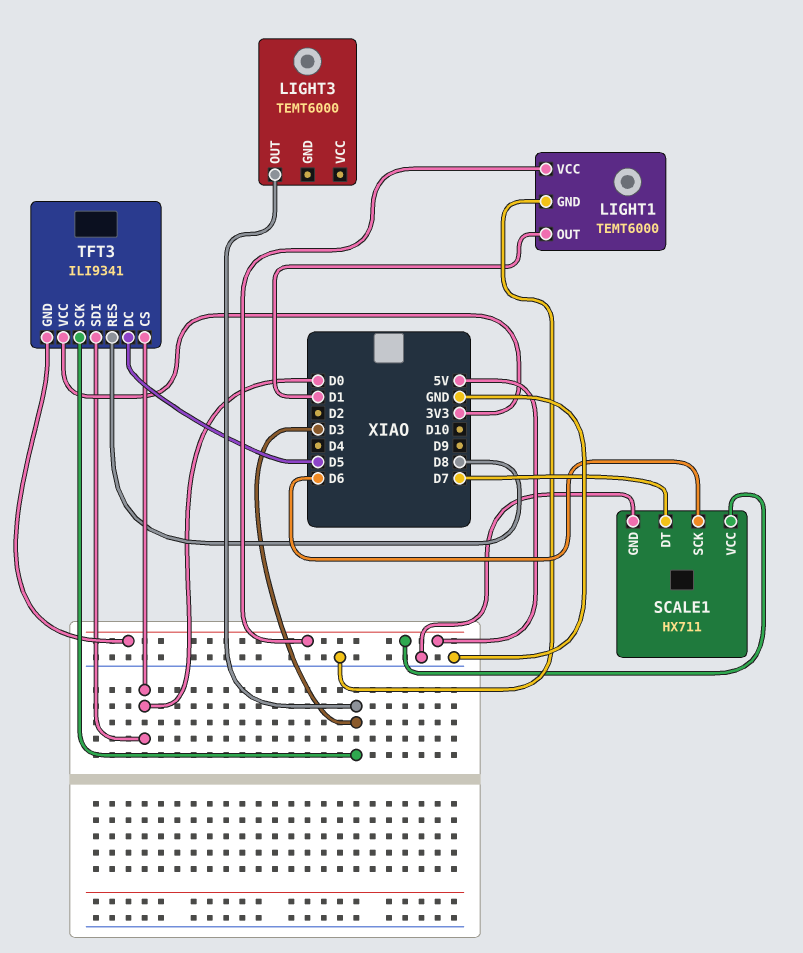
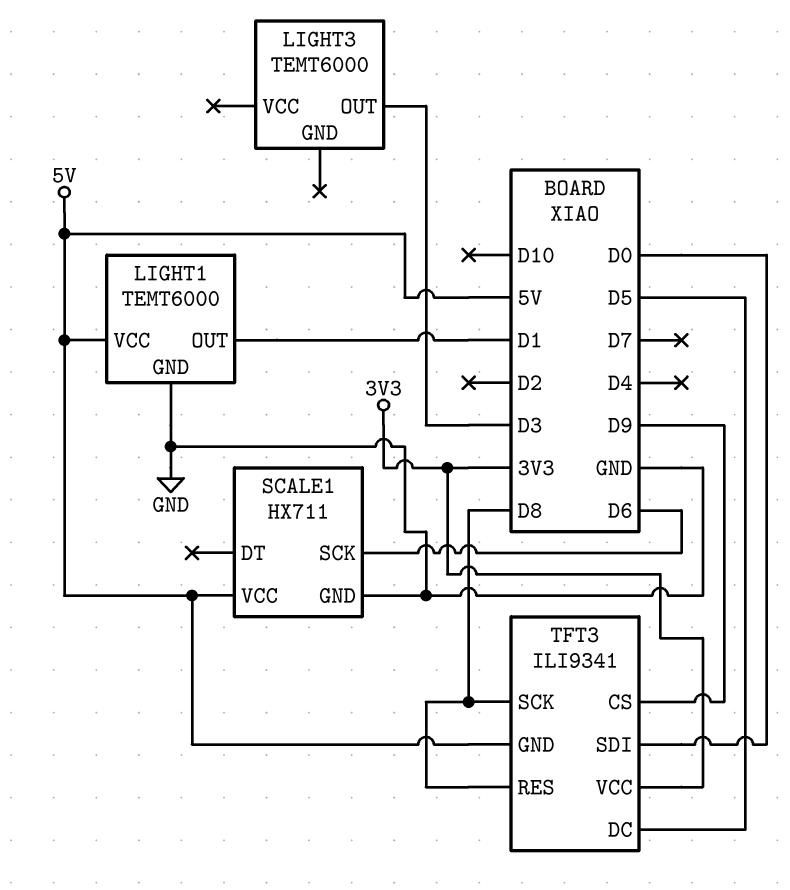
SCALE1 pin DT: D7 -> none
TFT3 pin CS: D0 -> D9
TFT3 pin SCK: D3 -> D8

